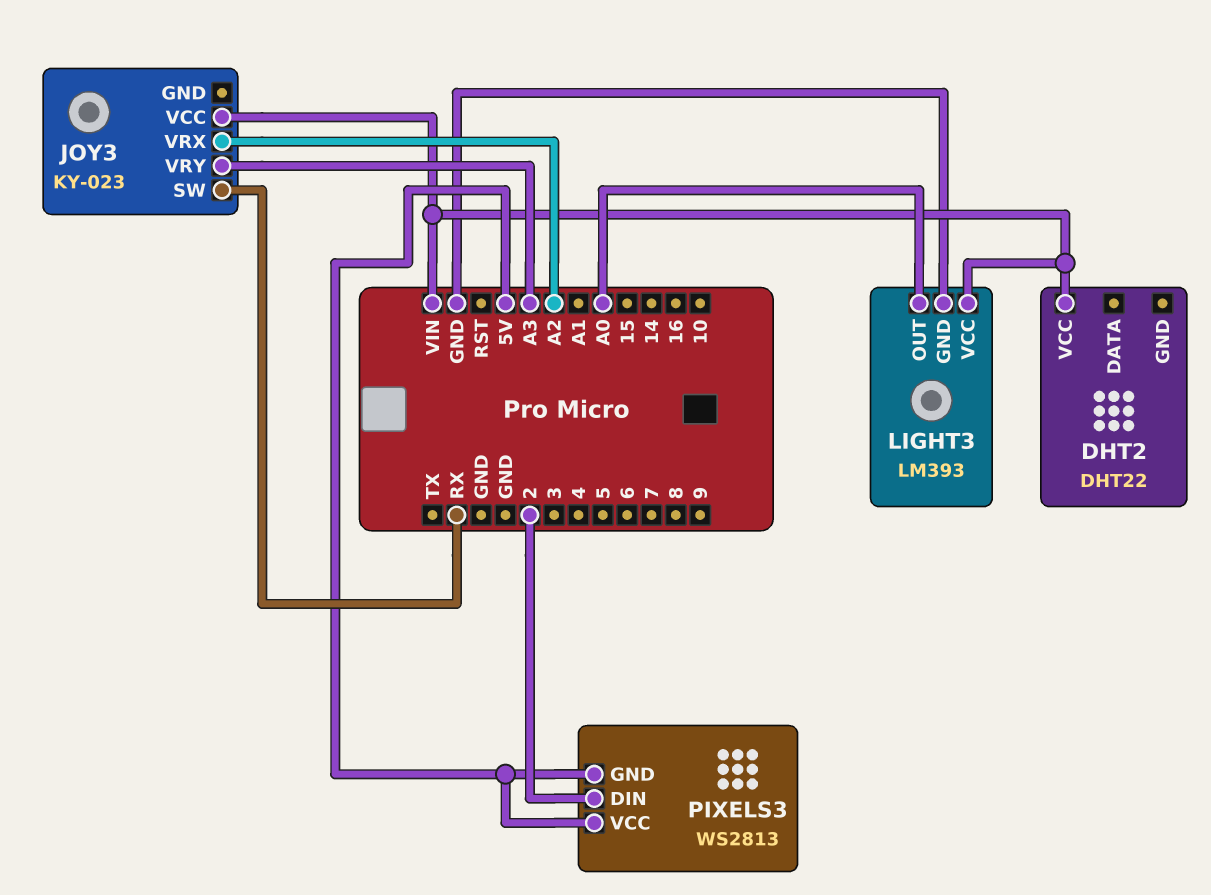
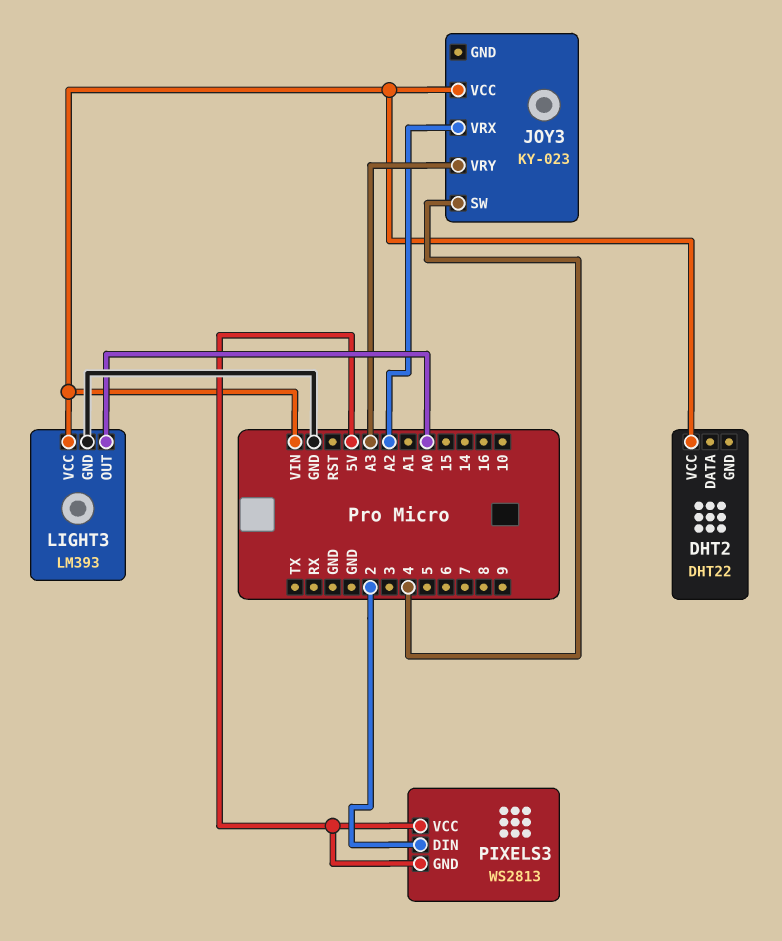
JOY3 pin SW: RX -> 4

